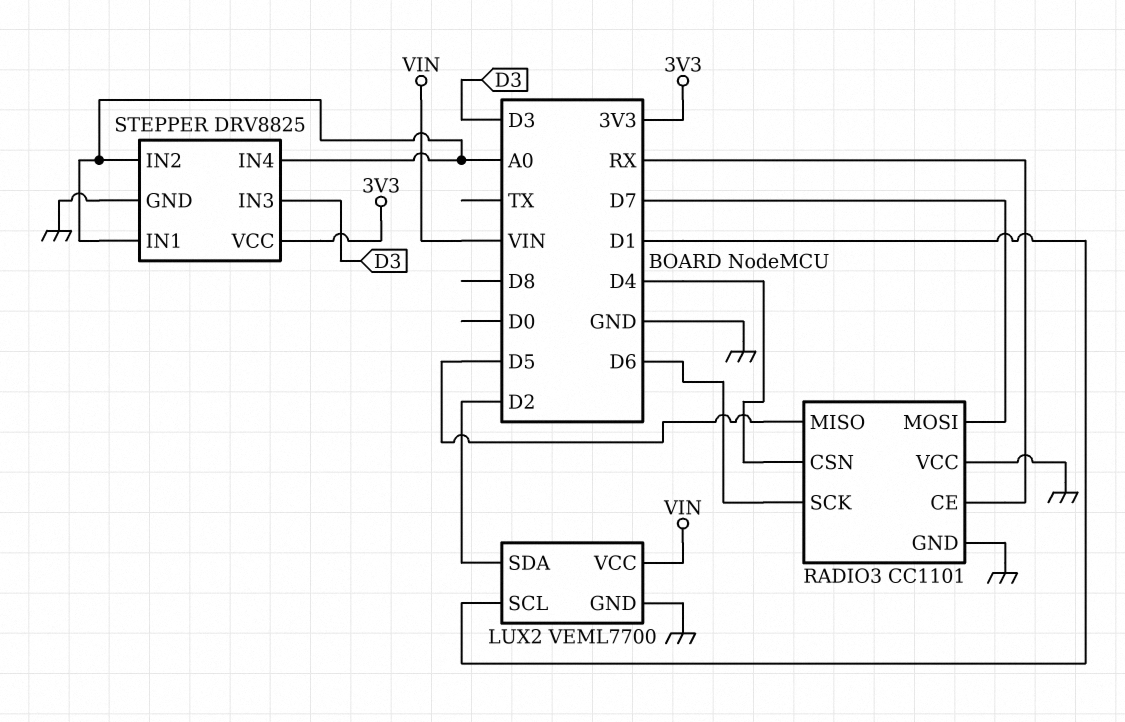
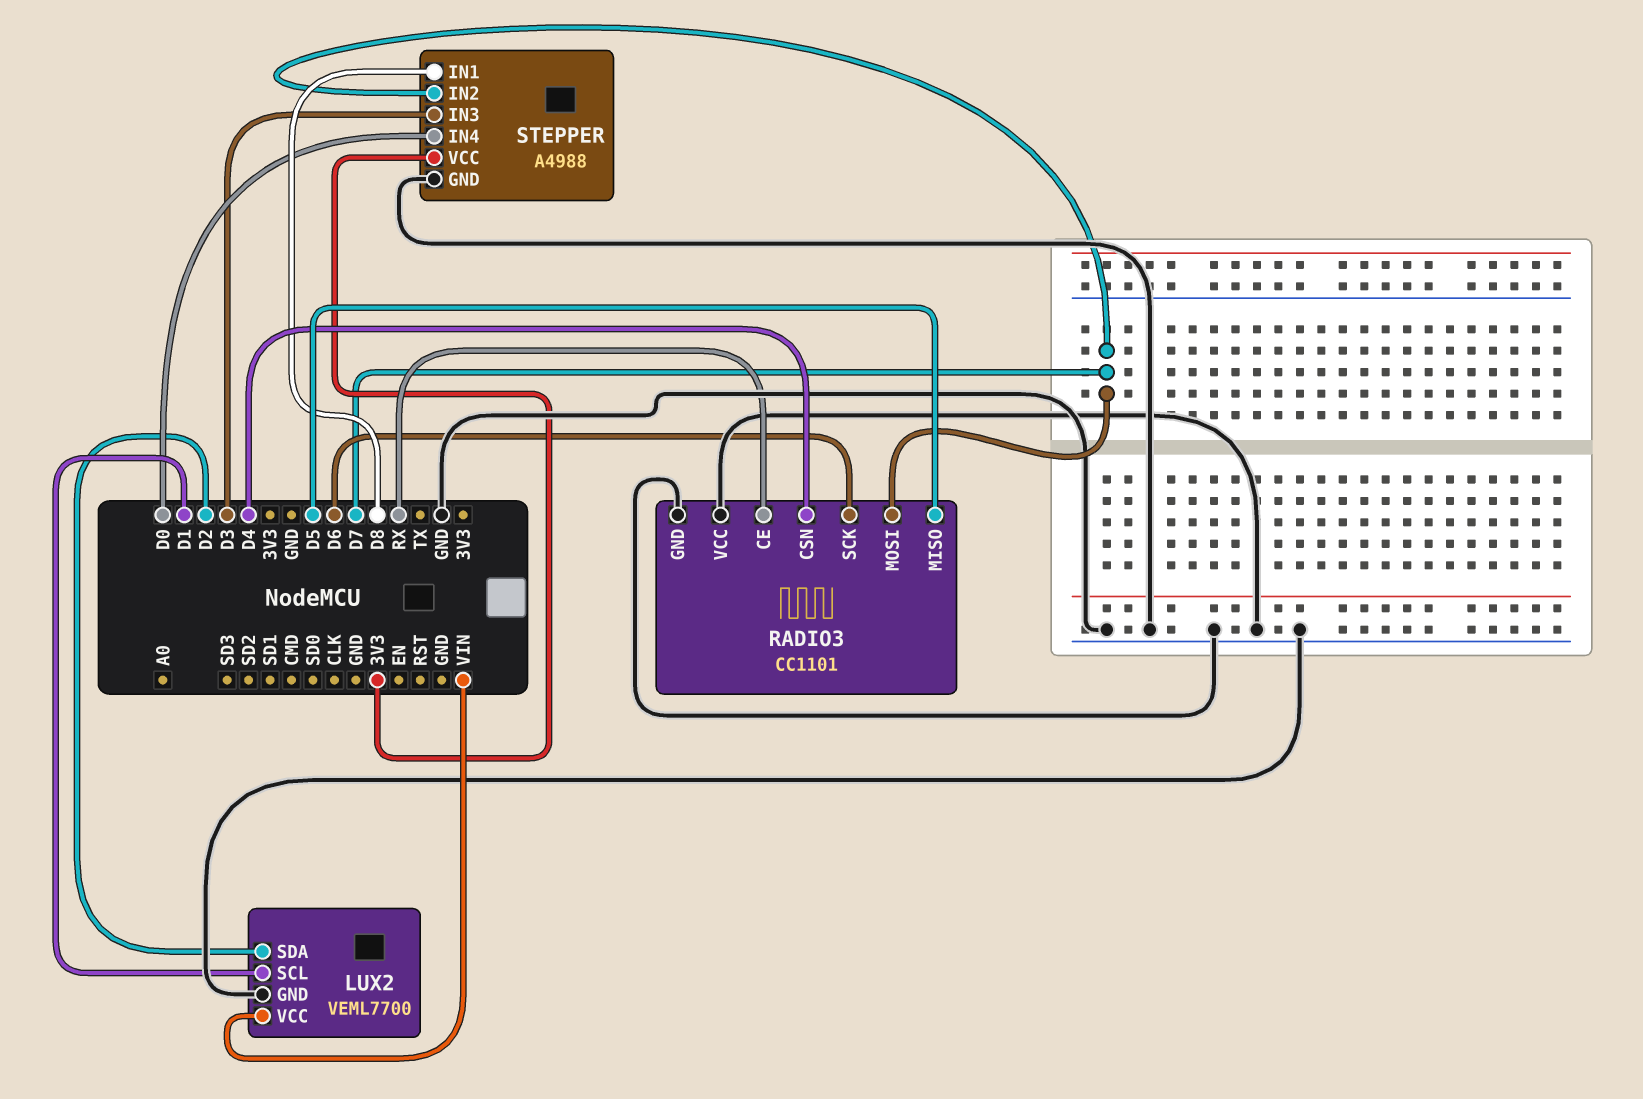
STEPPER: DRV8825 -> A4988
STEPPER pin IN1: A0 -> D8
STEPPER pin IN2: A0 -> D7
STEPPER pin IN4: A0 -> D0

